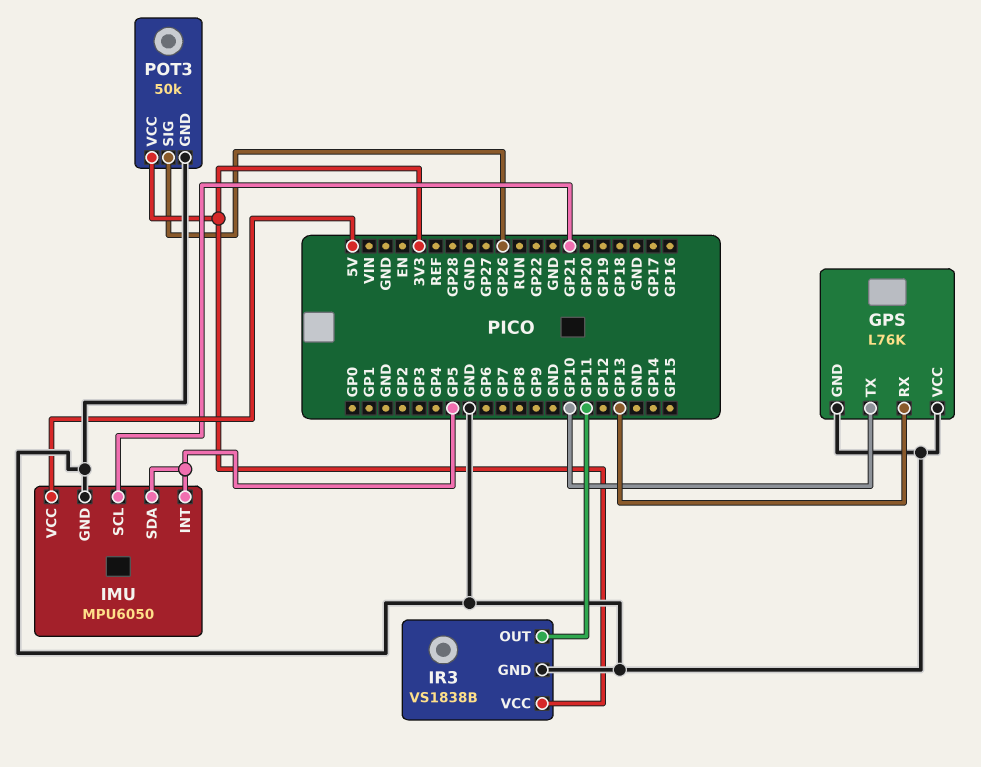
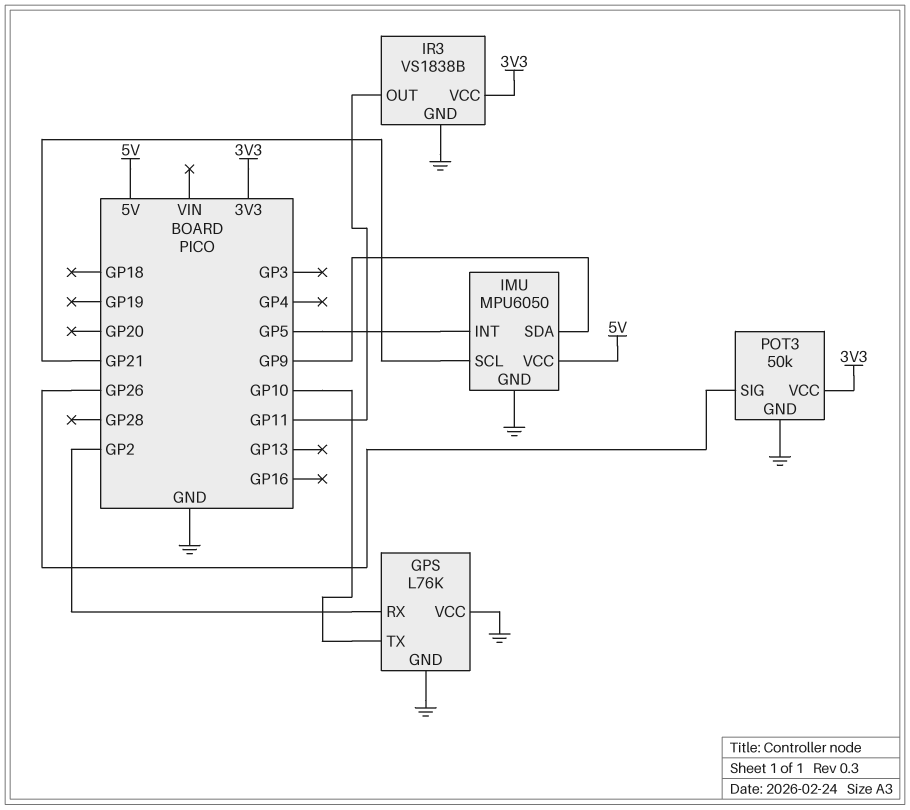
GPS pin RX: GP13 -> GP2
IMU pin SDA: GP5 -> GP9

